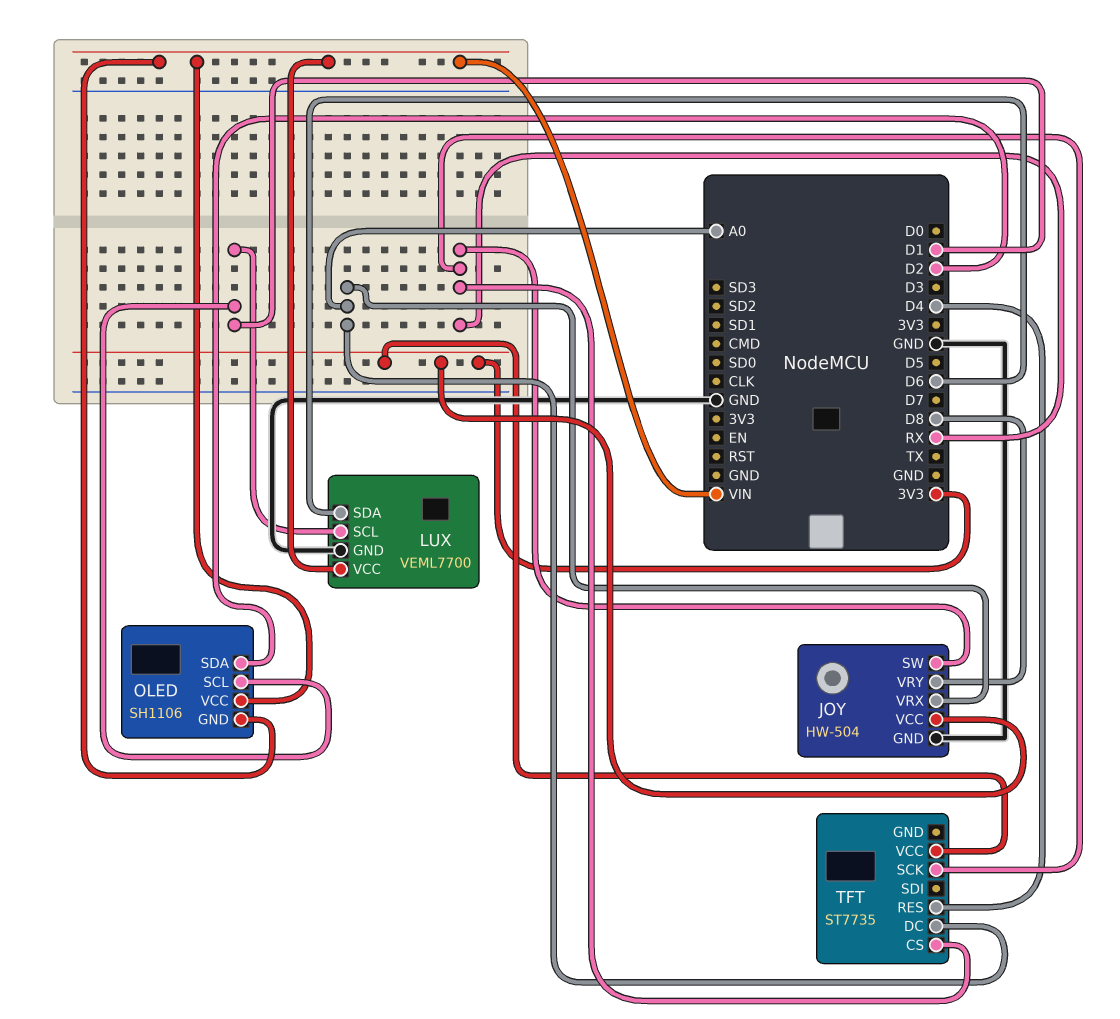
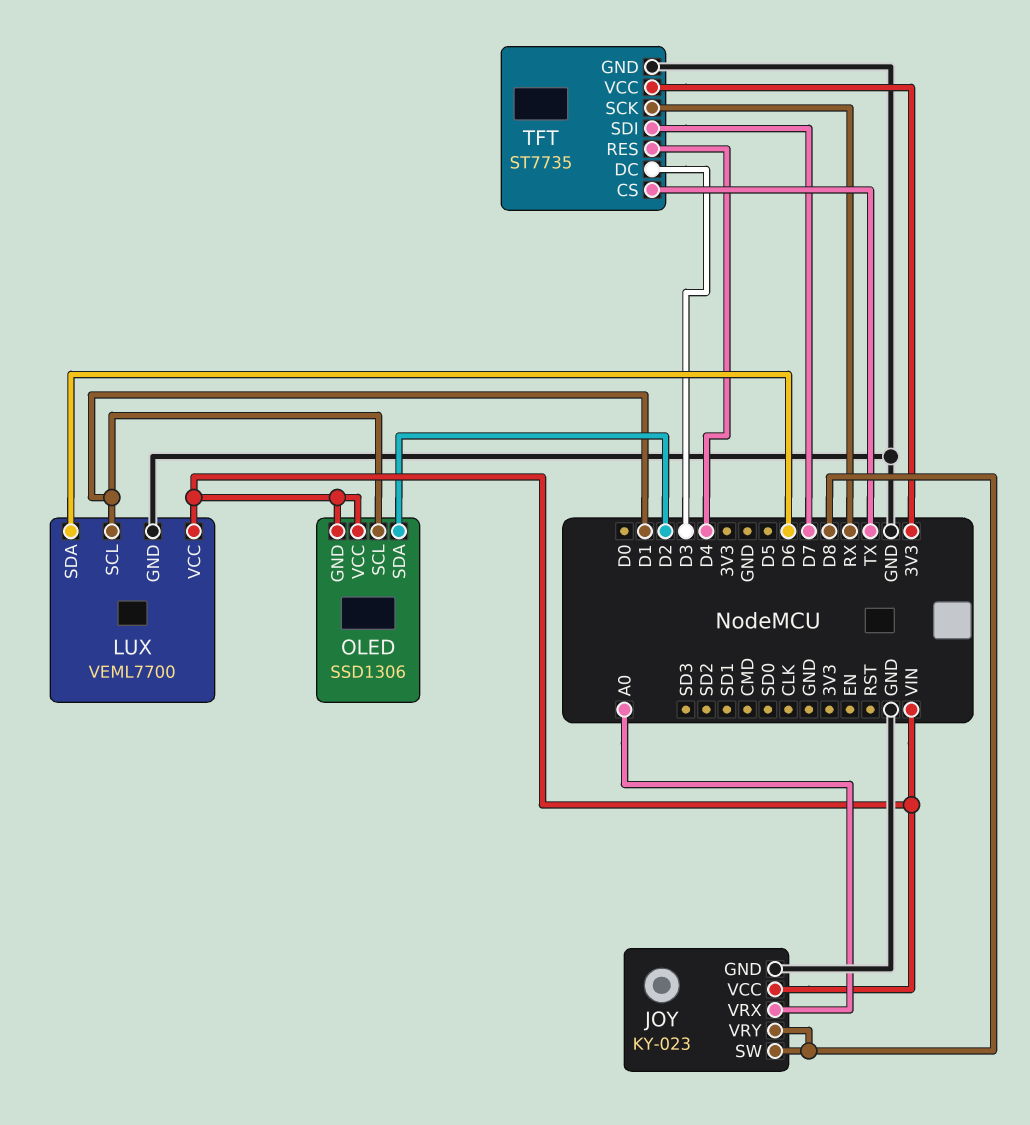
JOY: HW-504 -> KY-023
JOY pin SW: RX -> D8
JOY pin VCC: 3V3 -> VIN
OLED: SH1106 -> SSD1306
TFT pin CS: RX -> TX
TFT pin DC: A0 -> D3
TFT pin GND: none -> GND
TFT pin SDI: none -> D7

